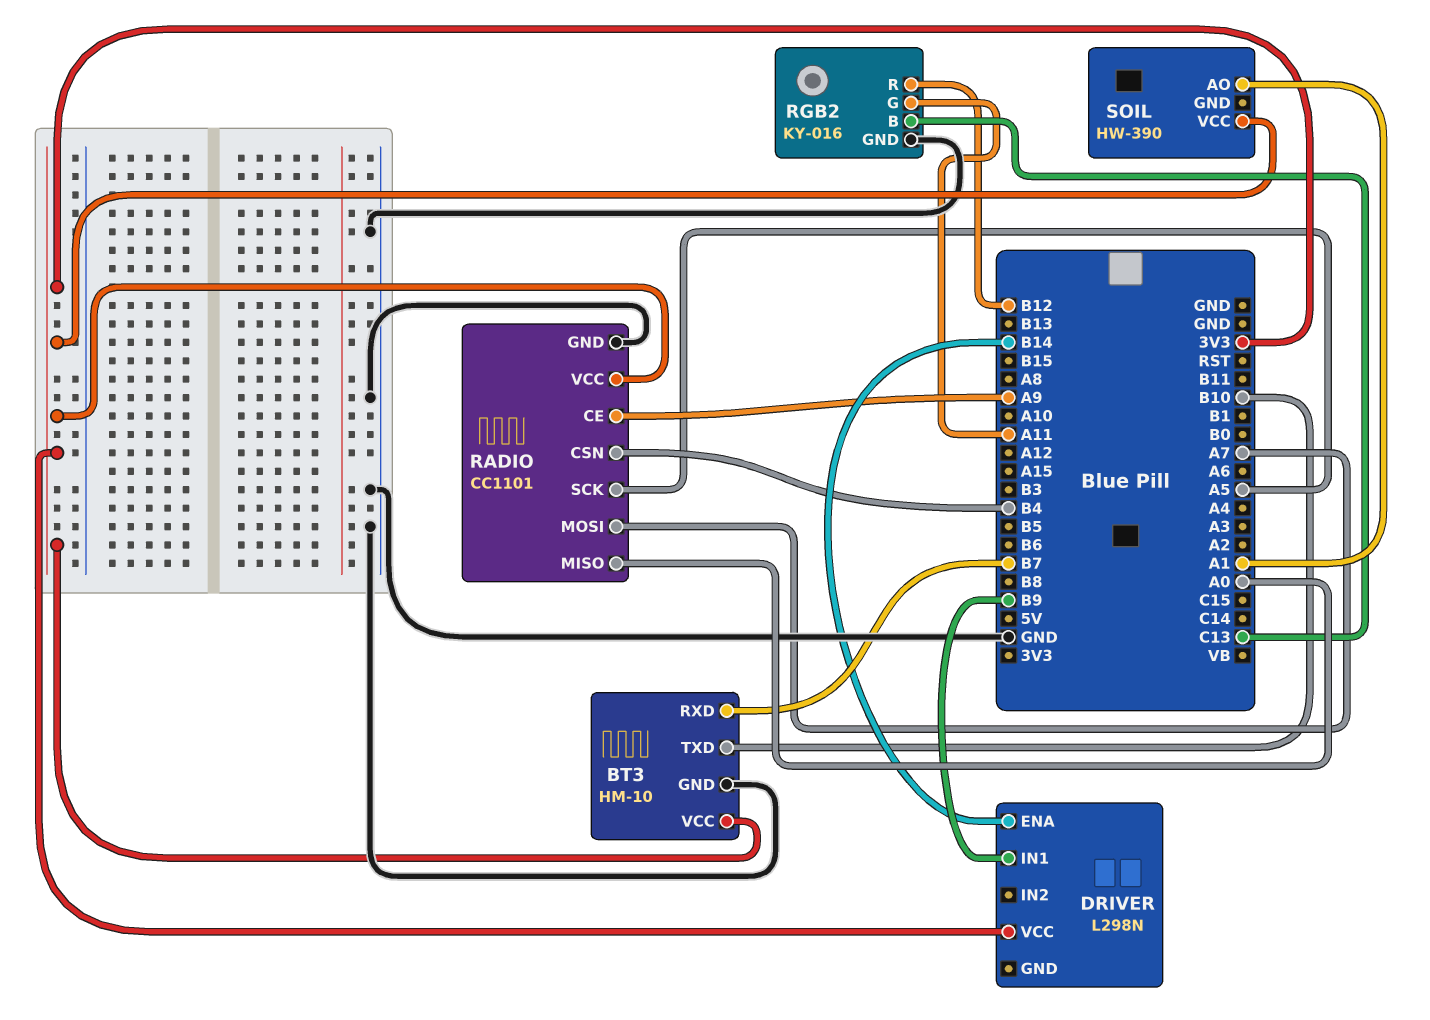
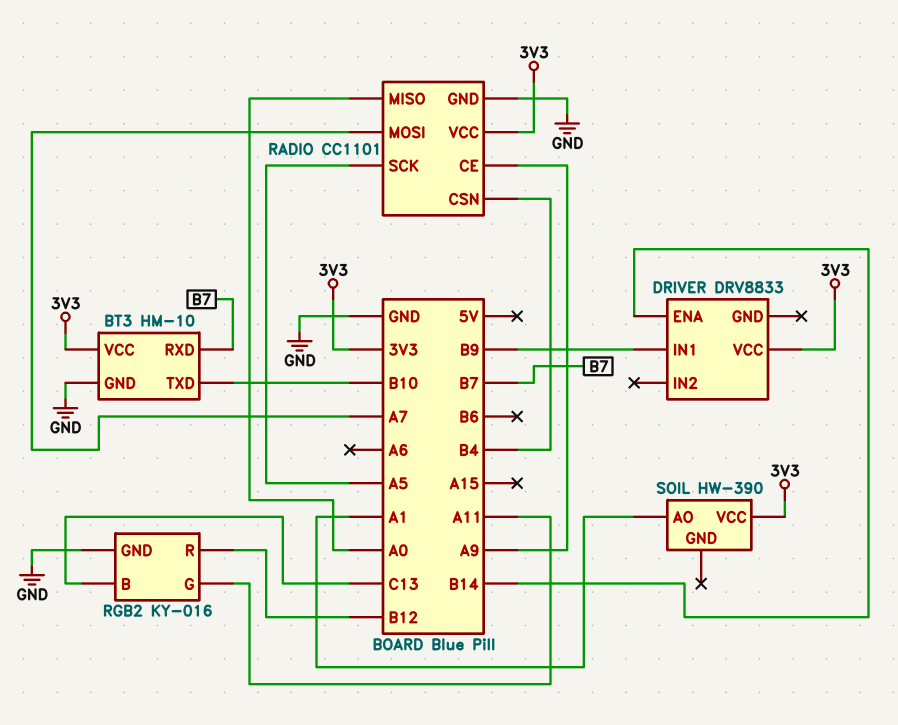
DRIVER: L298N -> DRV8833

